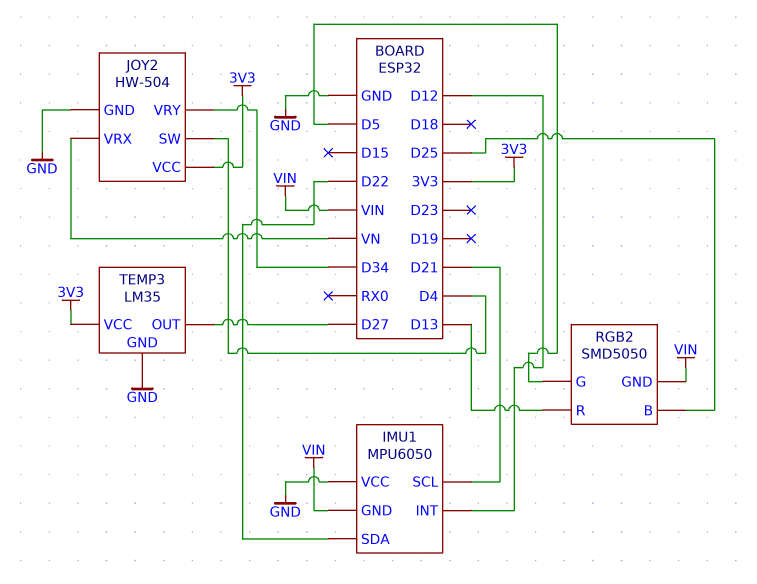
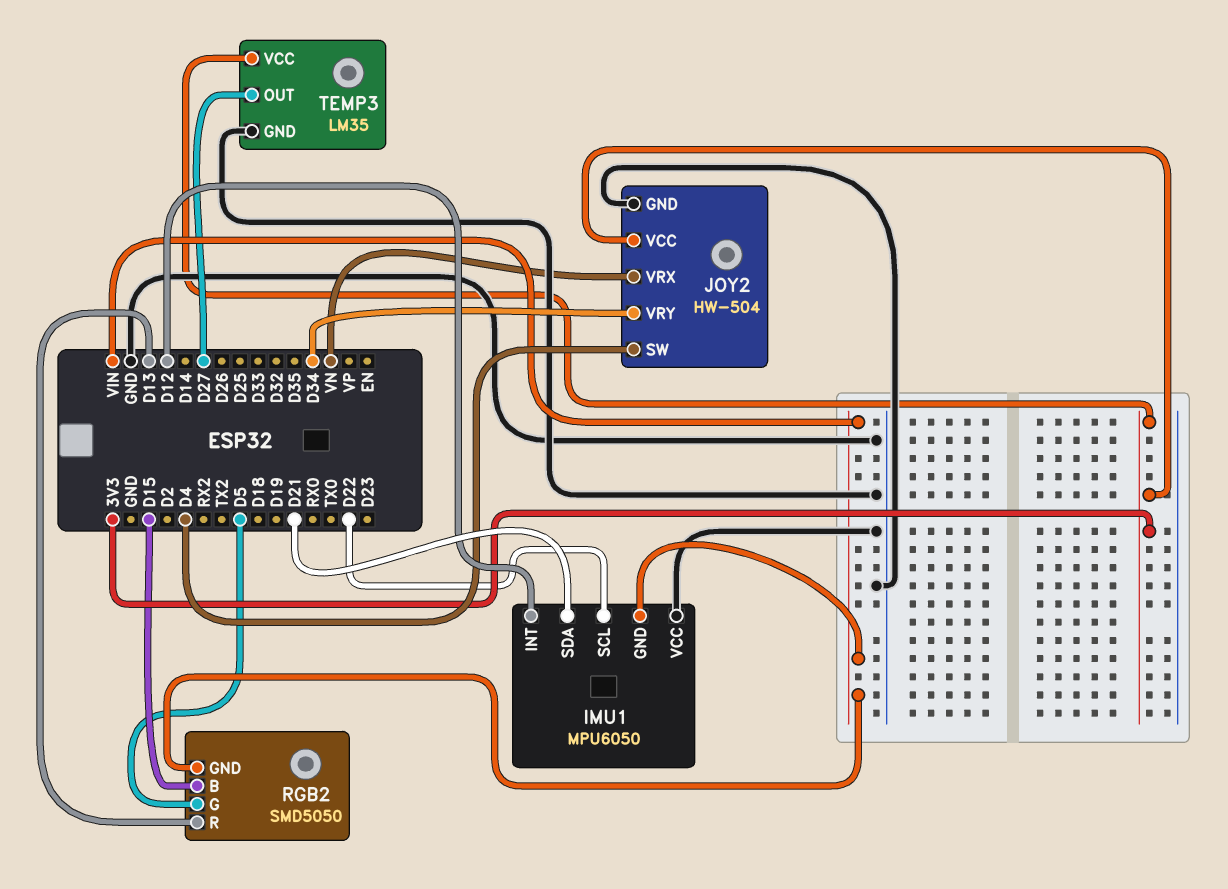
IMU1 pin SCL: D21 -> D22
IMU1 pin SDA: D22 -> D21
RGB2 pin B: D25 -> D15

